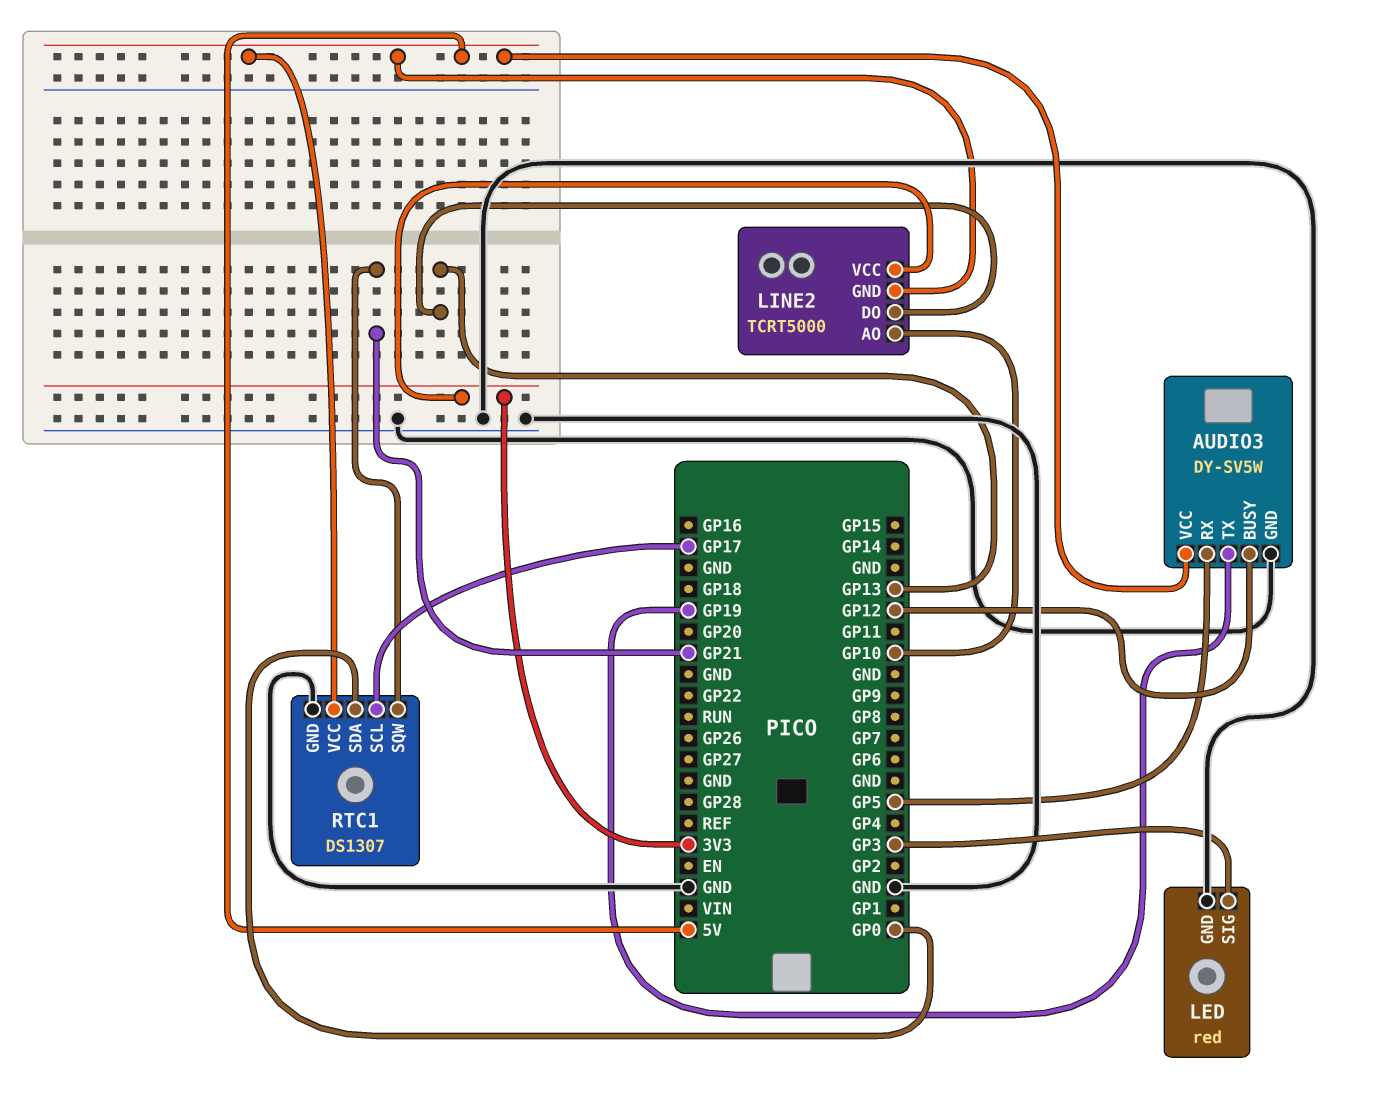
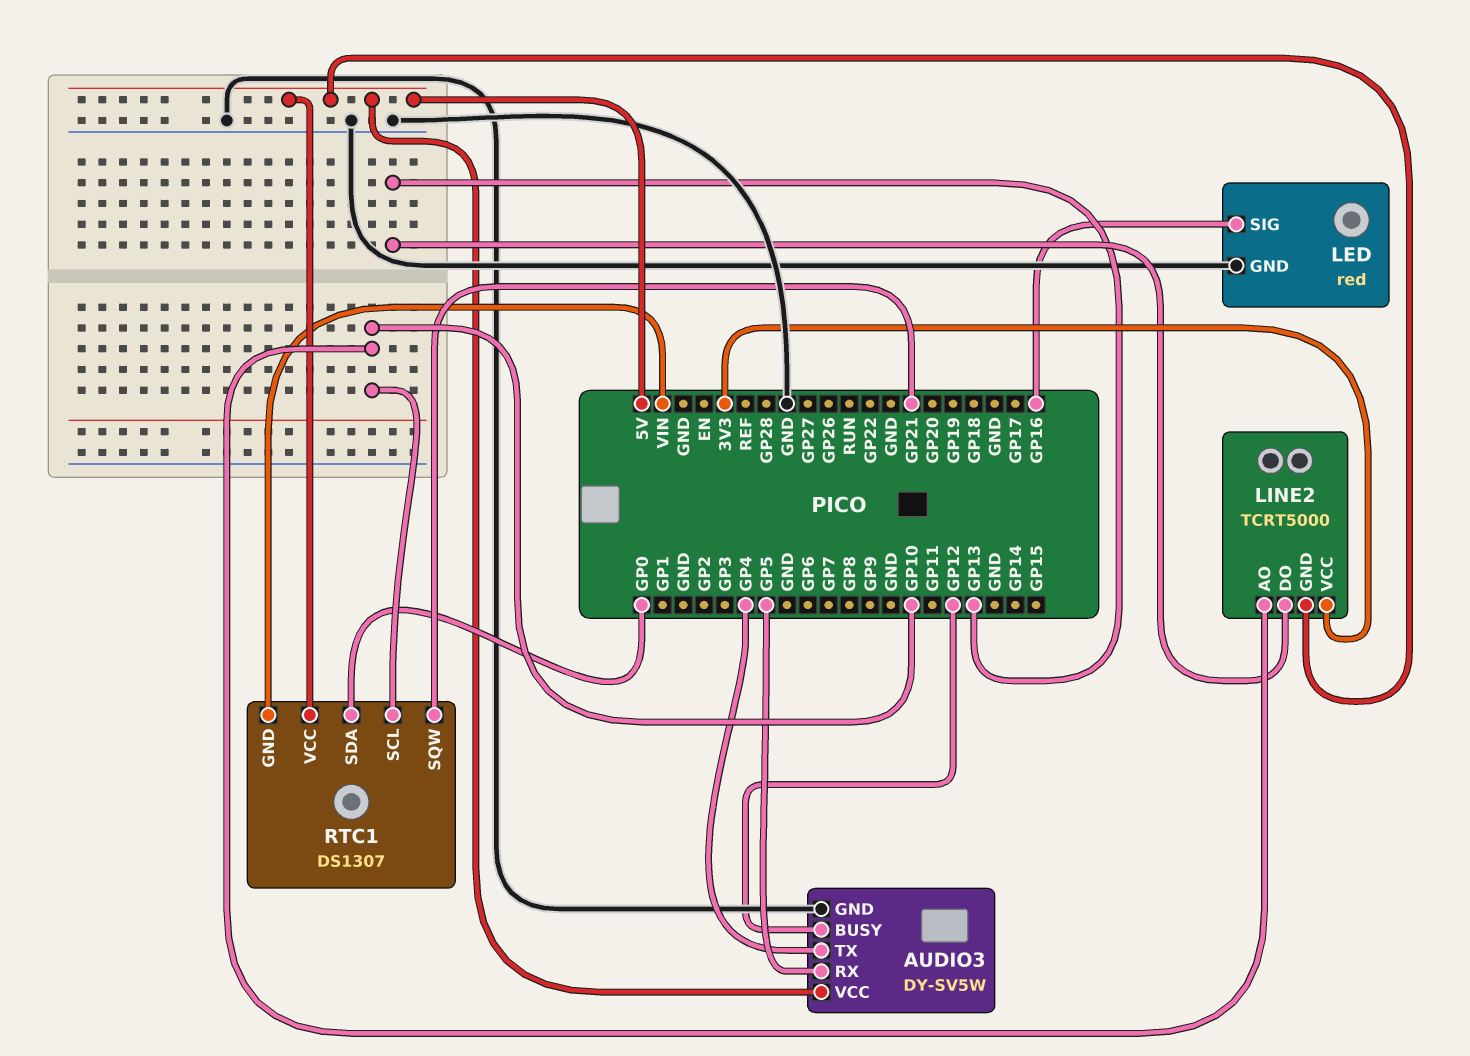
AUDIO3 pin TX: GP19 -> GP4
LED pin SIG: GP3 -> GP16
RTC1 pin GND: GND -> VIN
RTC1 pin SCL: GP17 -> GP10

